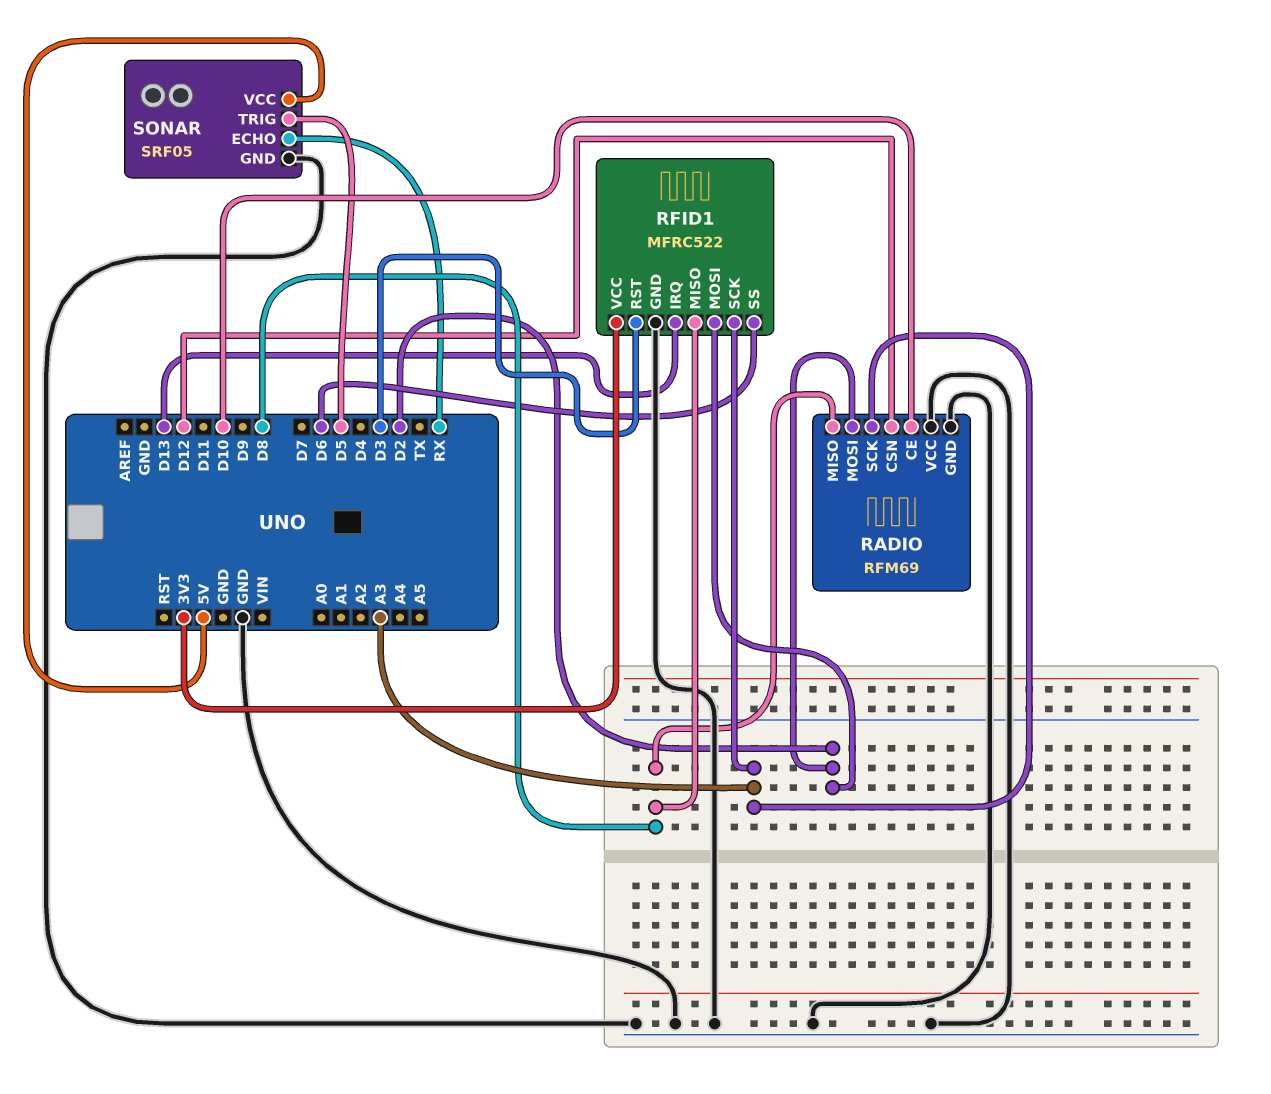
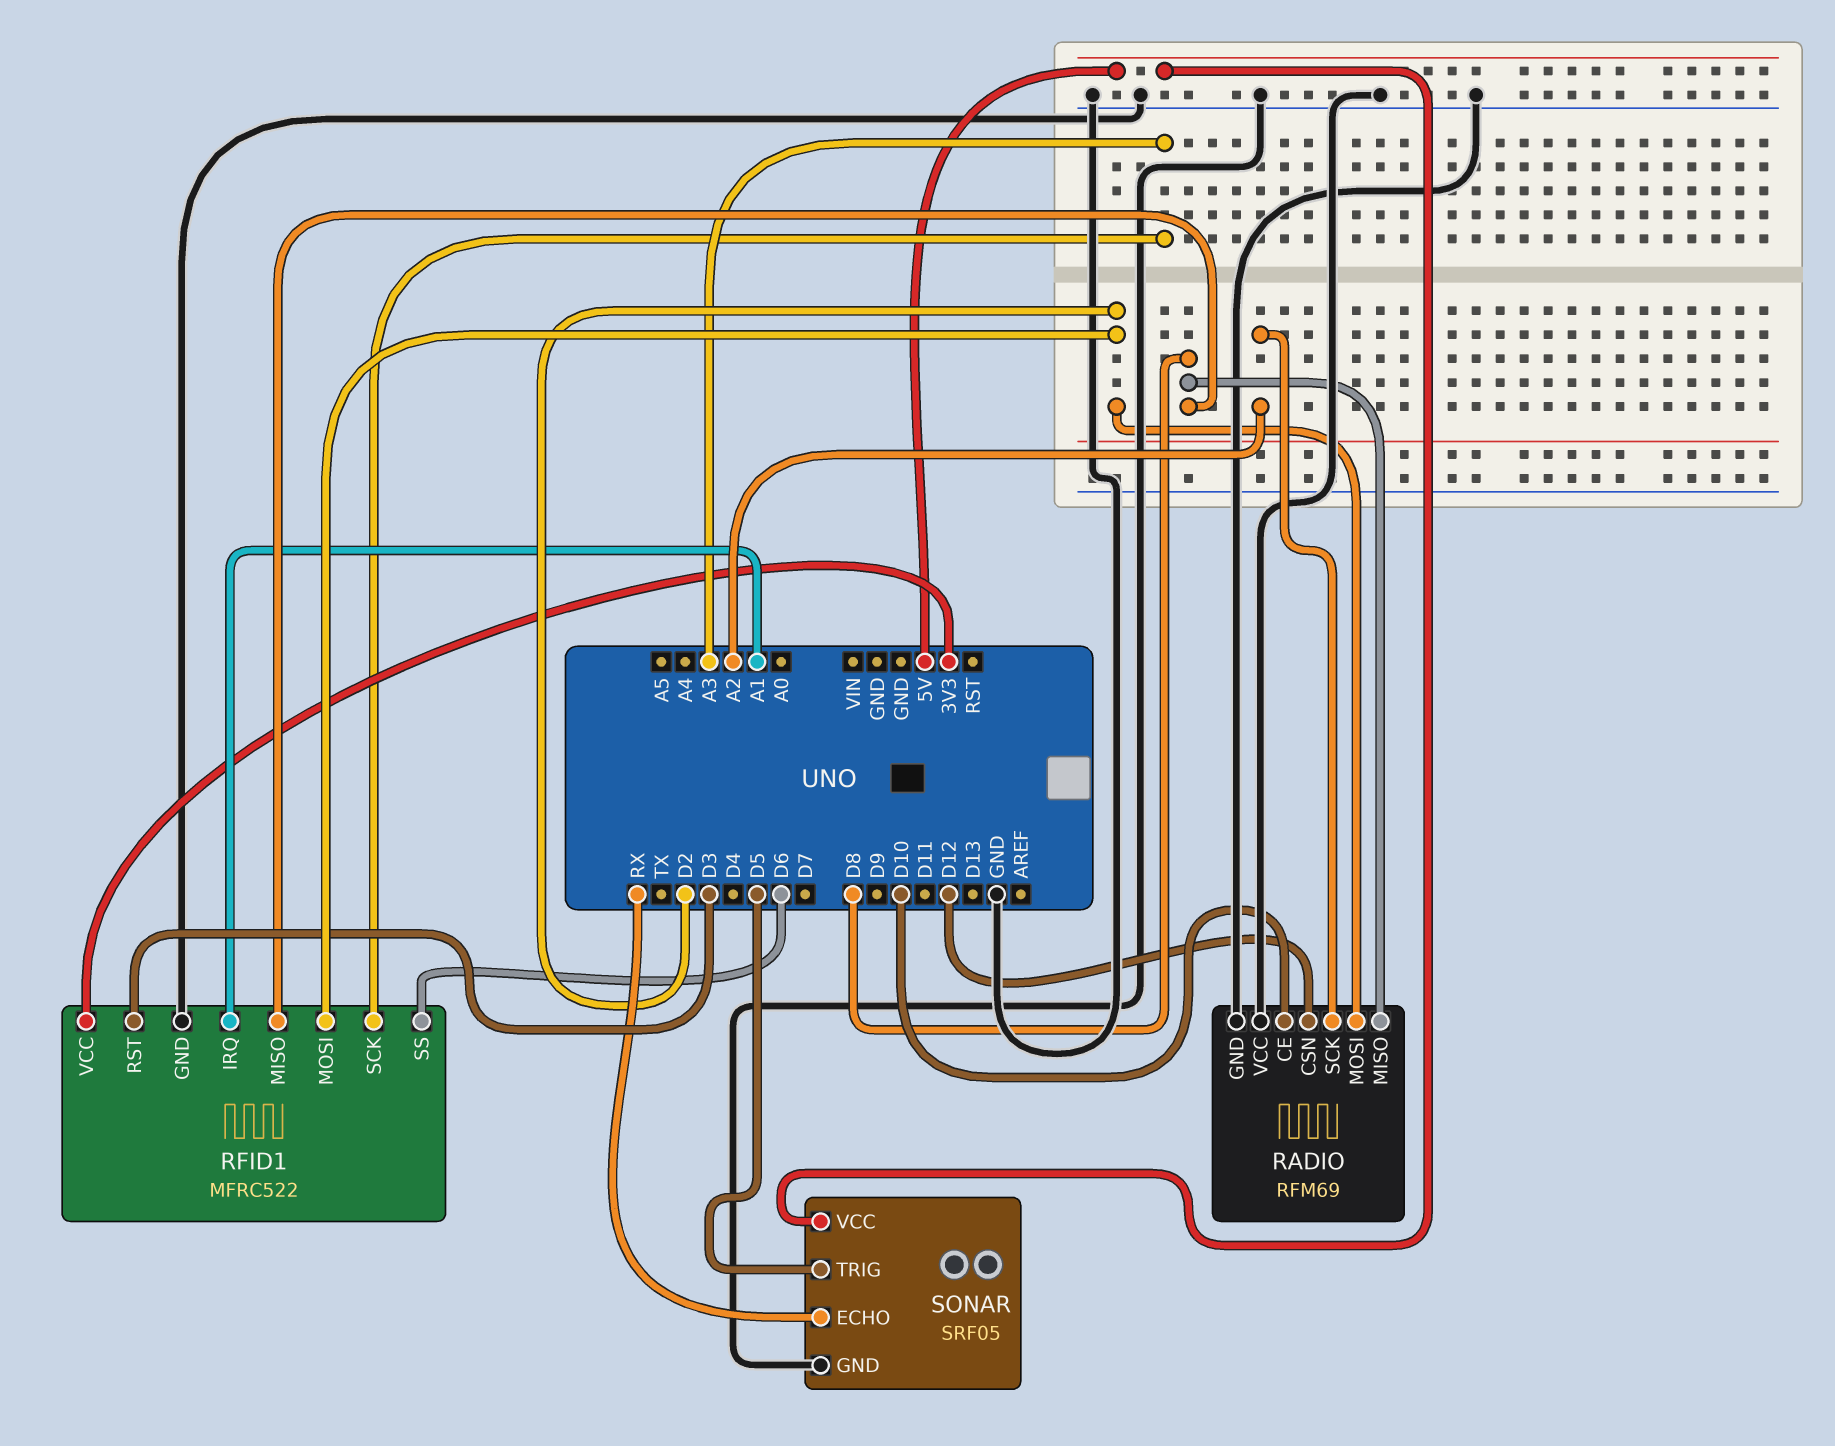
RADIO pin SCK: A3 -> A2
RFID1 pin IRQ: D13 -> A1

